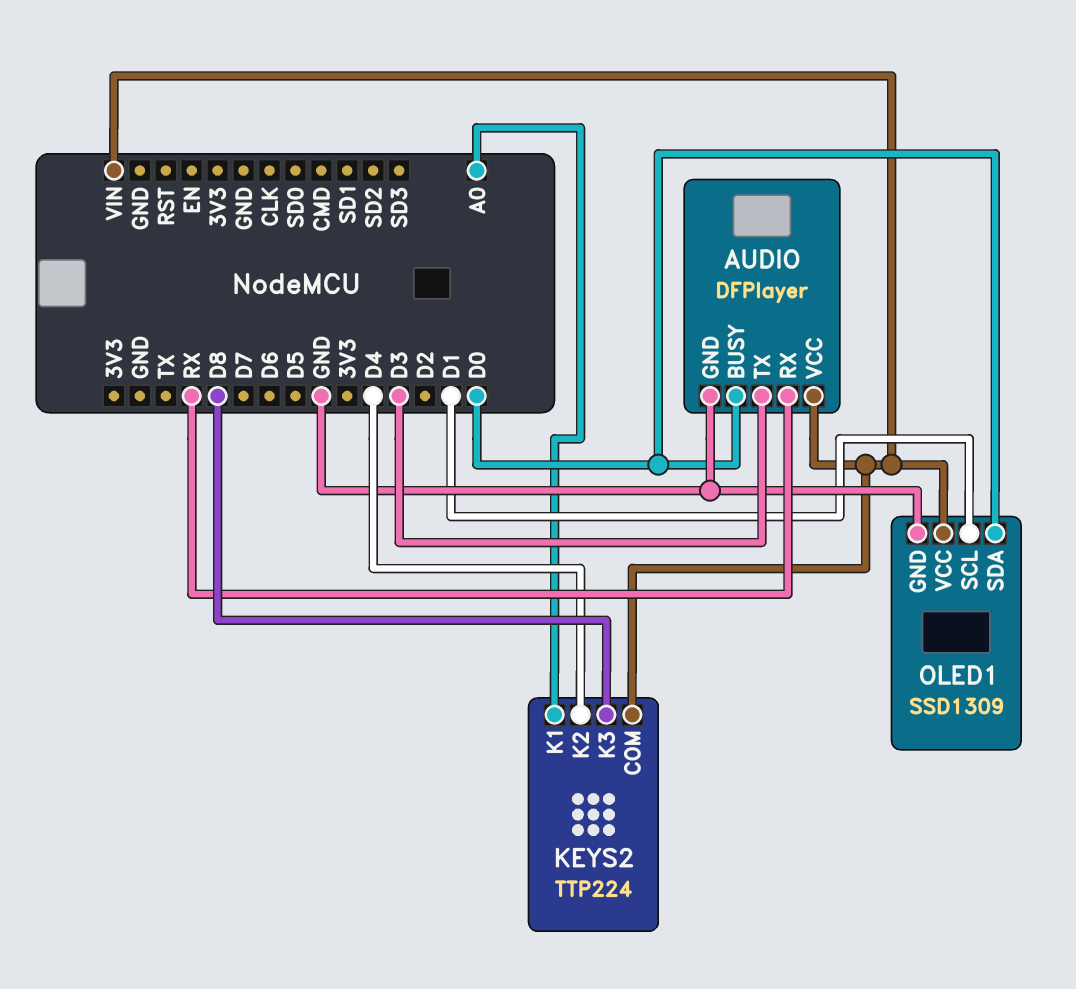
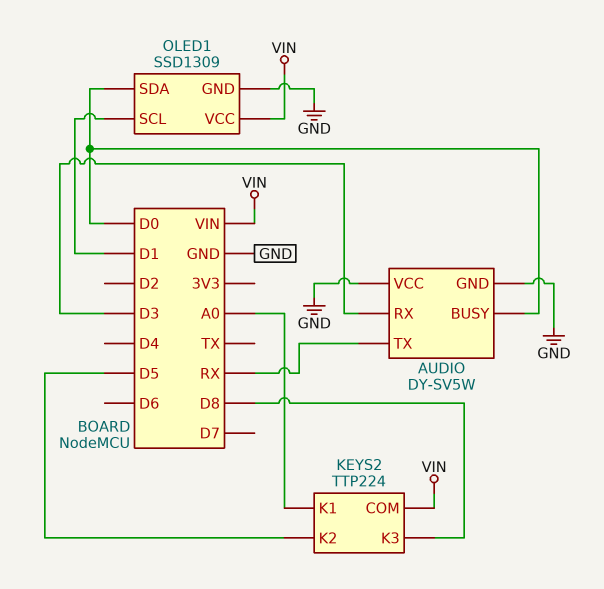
AUDIO: DFPlayer -> DY-SV5W
AUDIO pin RX: RX -> D3
AUDIO pin TX: D3 -> RX
AUDIO pin VCC: VIN -> GND
KEYS2 pin K2: D4 -> D5

